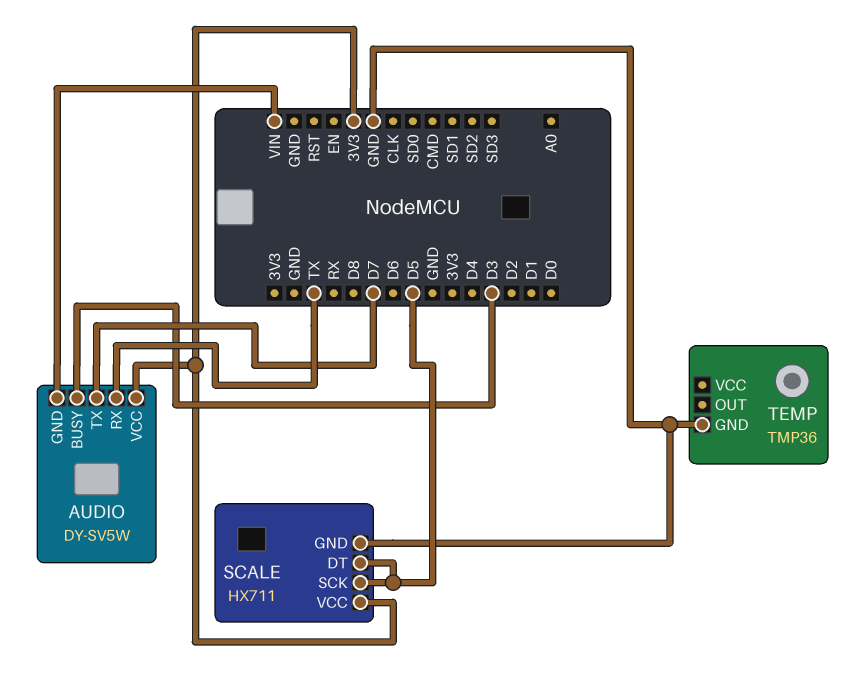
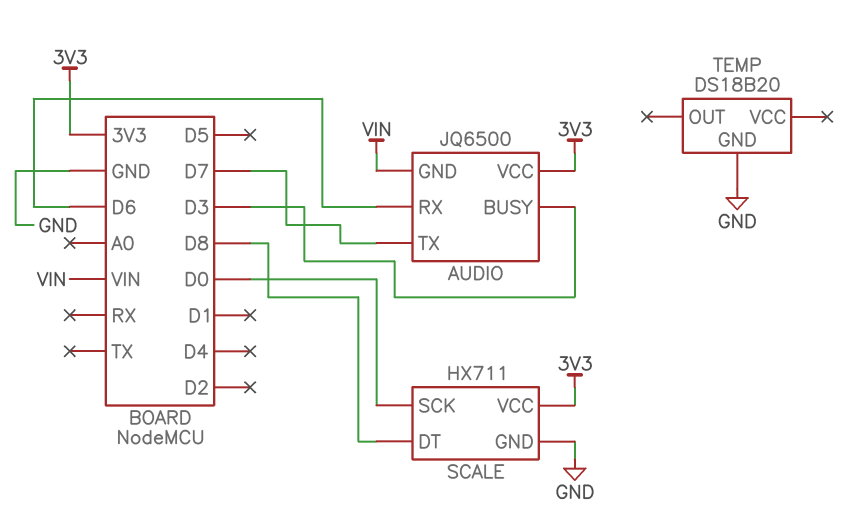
AUDIO: DY-SV5W -> JQ6500
AUDIO pin RX: TX -> D6
SCALE pin DT: D5 -> D8
SCALE pin SCK: D5 -> D0
TEMP: TMP36 -> DS18B20

